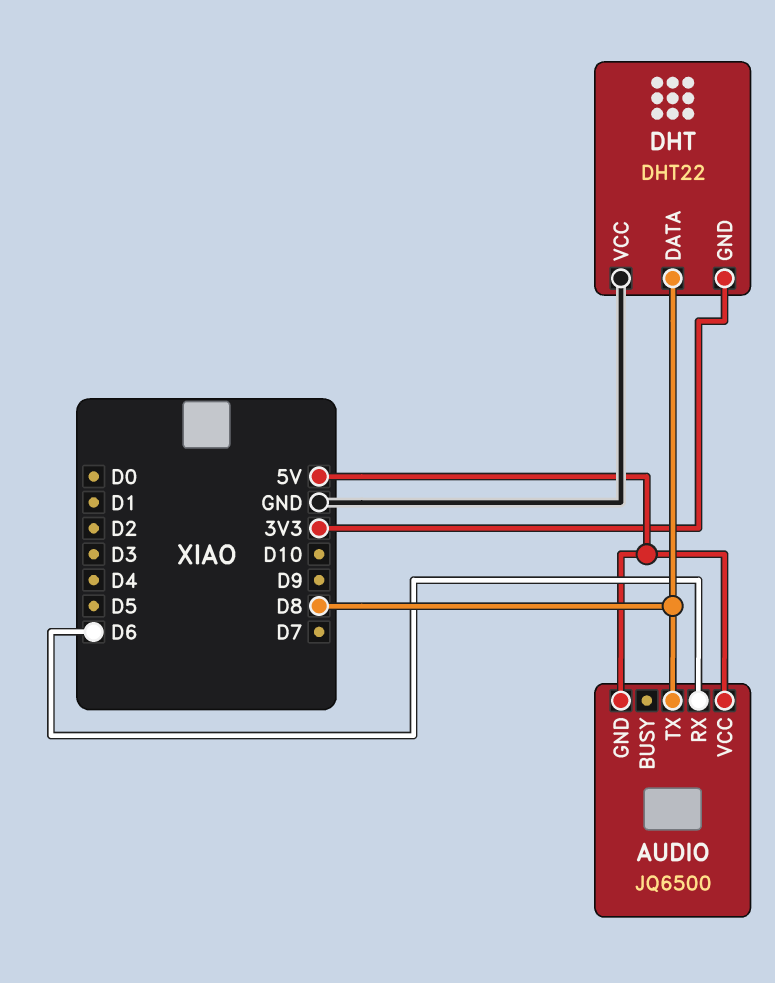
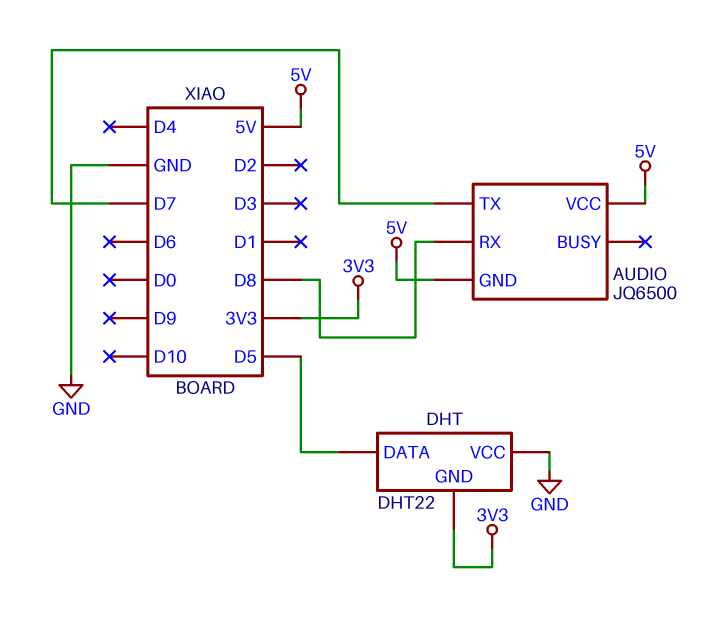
AUDIO pin RX: D6 -> D8
AUDIO pin TX: D8 -> D7
DHT pin DATA: D8 -> D5

